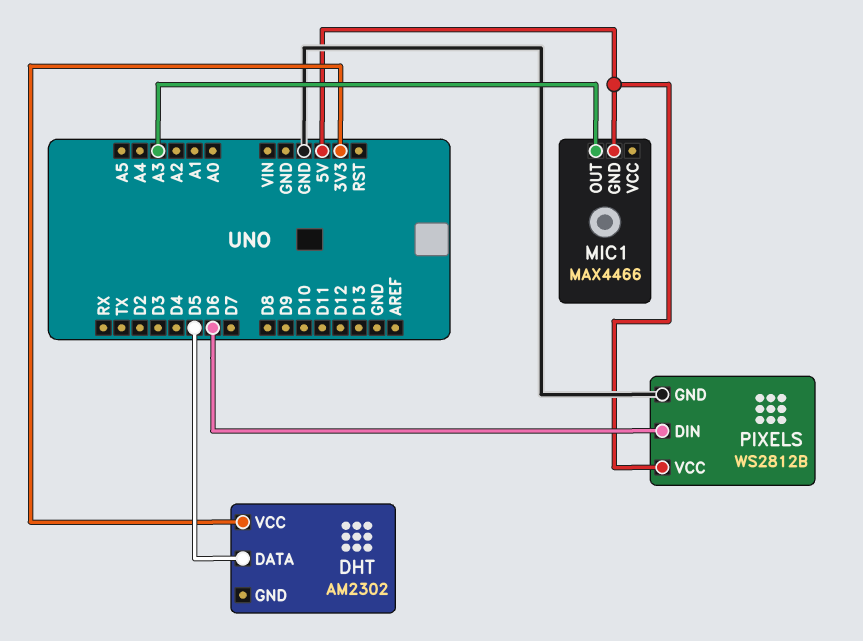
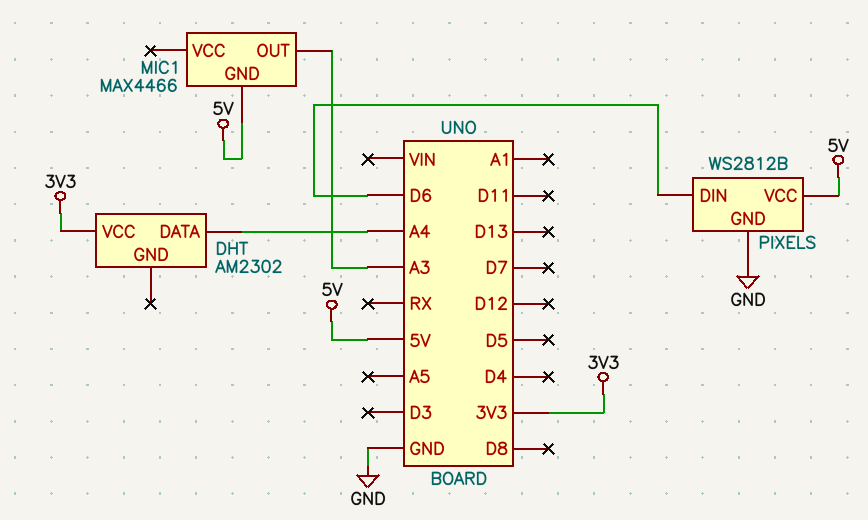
DHT pin DATA: D5 -> A4

